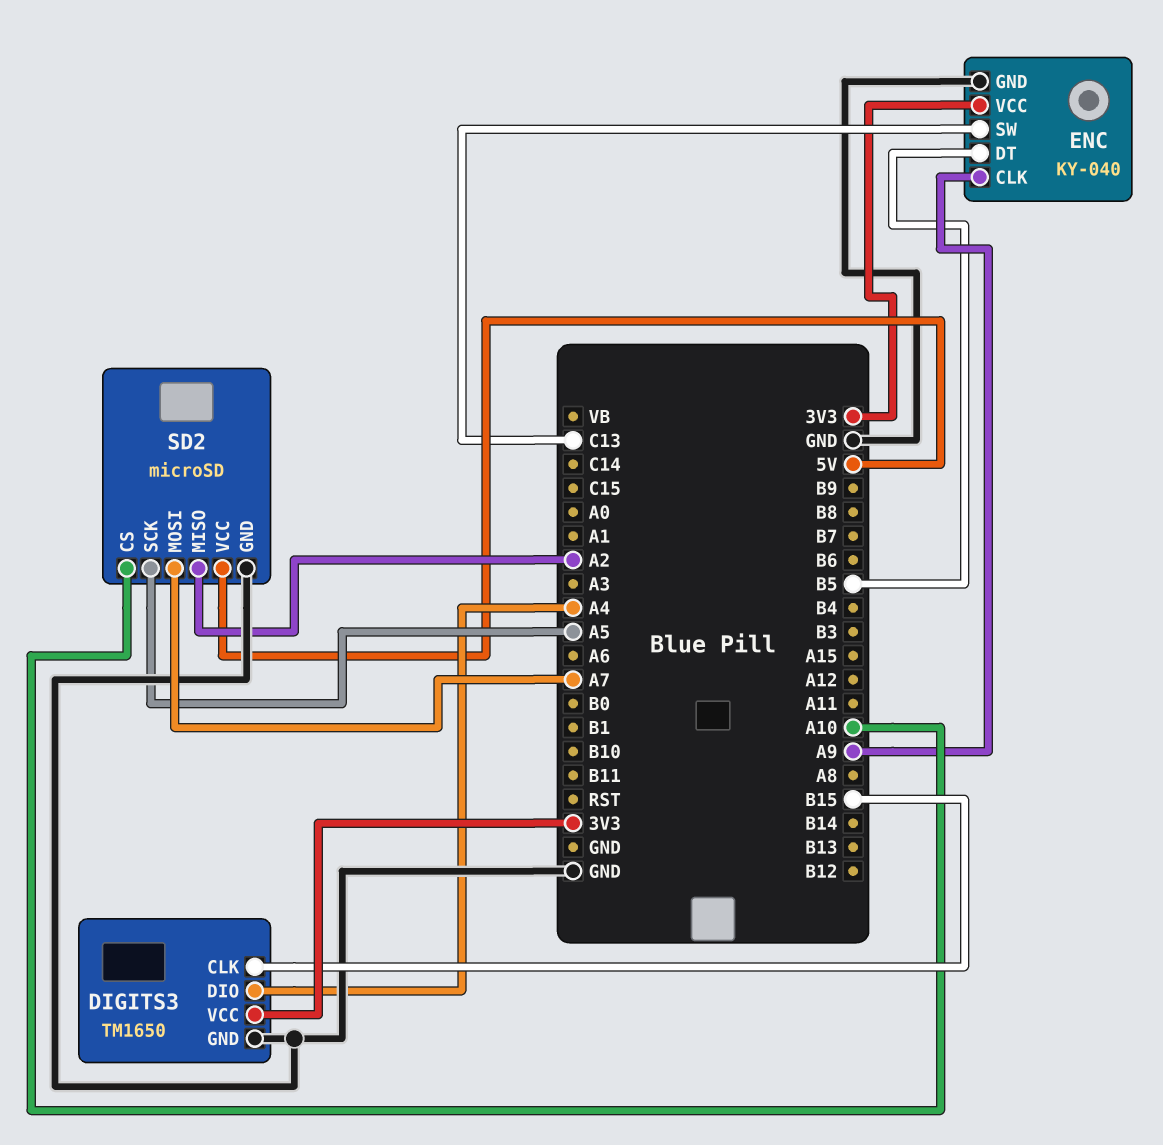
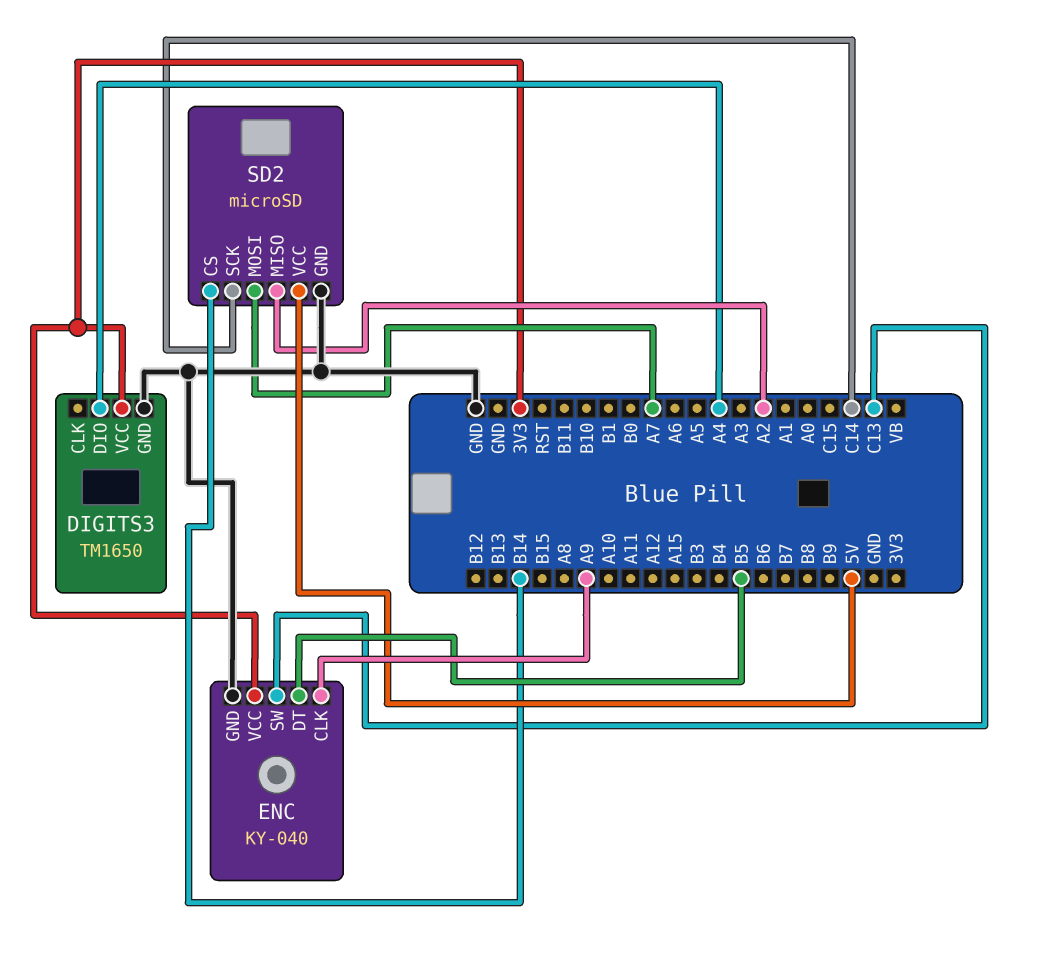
DIGITS3 pin CLK: B15 -> none
SD2 pin CS: A10 -> B14
SD2 pin SCK: A5 -> C14

